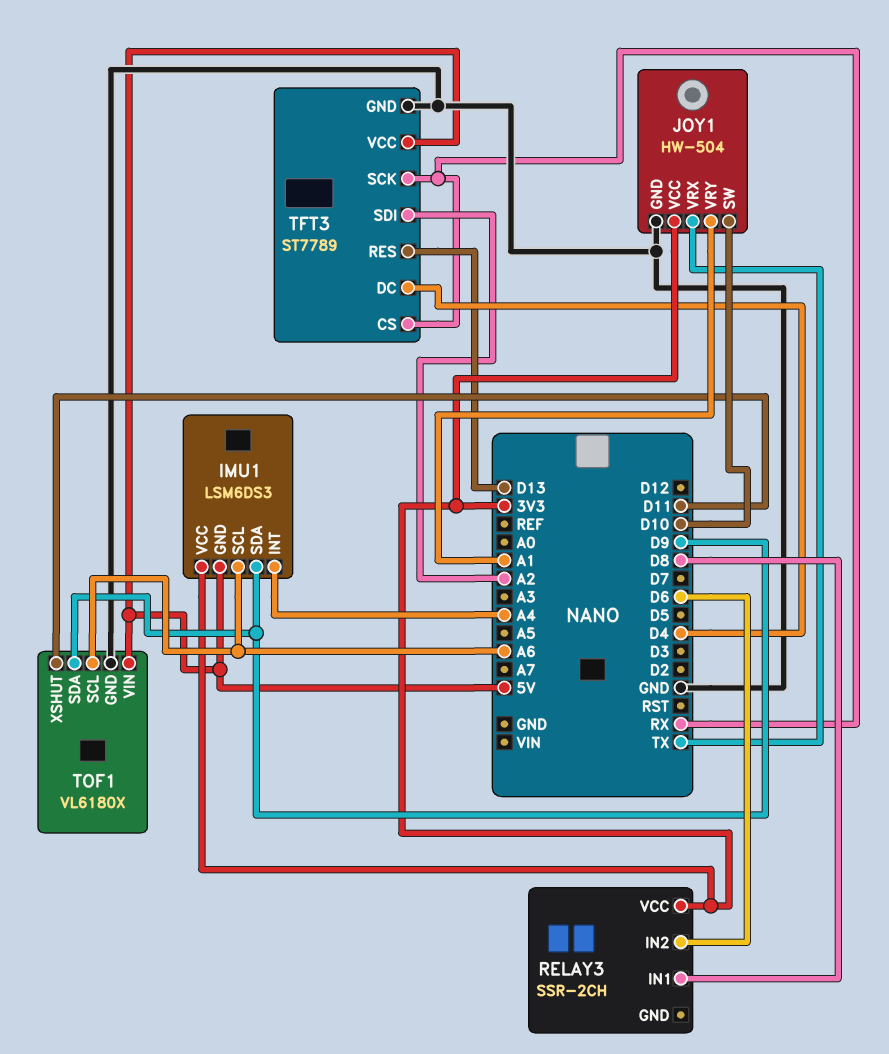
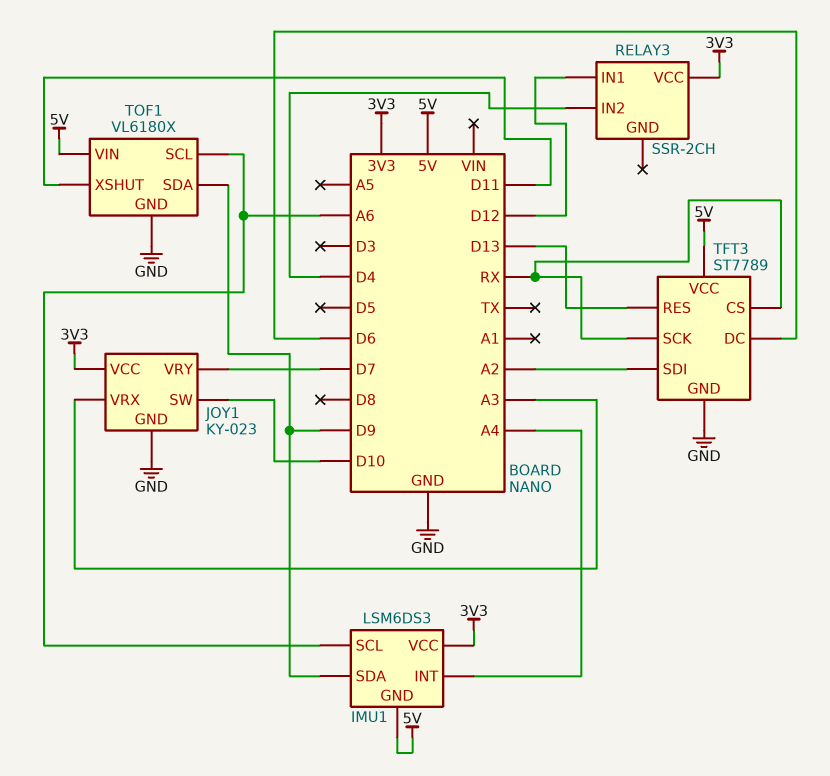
JOY1: HW-504 -> KY-023
JOY1 pin VRX: TX -> A3
JOY1 pin VRY: A1 -> D7
RELAY3 pin IN1: D8 -> D12
RELAY3 pin IN2: D6 -> D4
TFT3 pin DC: D4 -> D6

